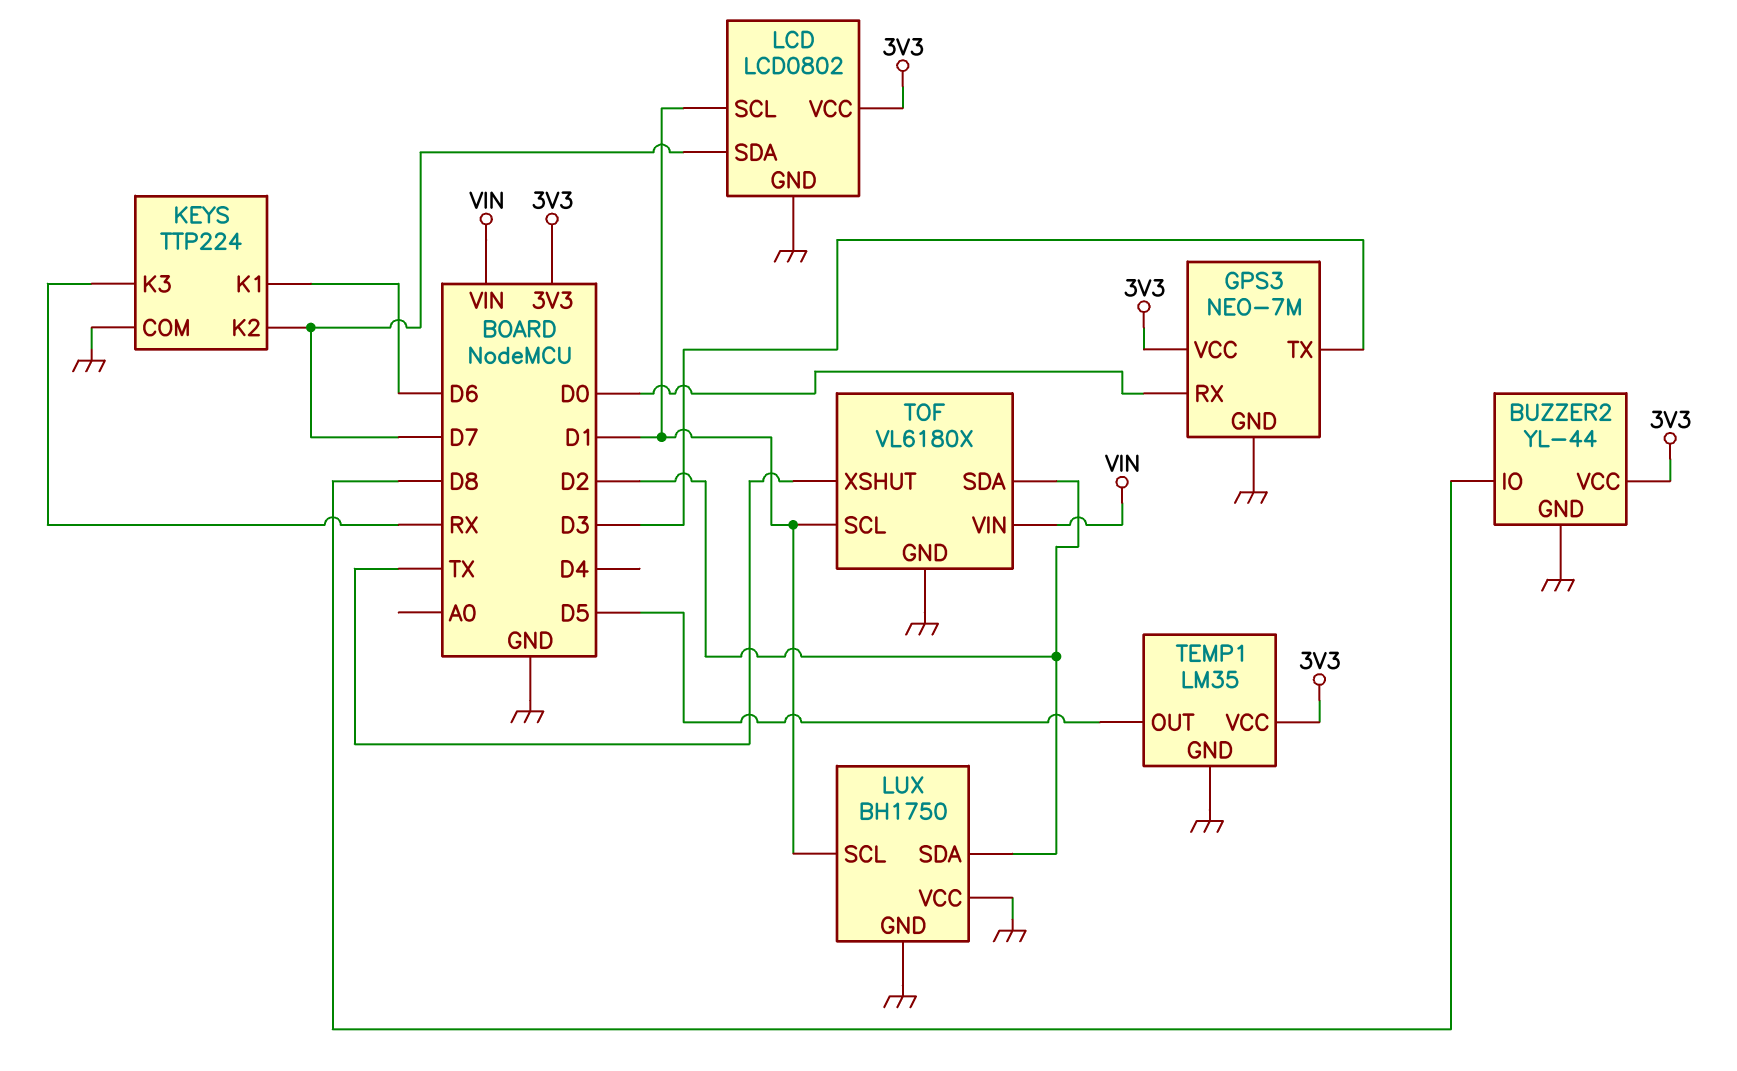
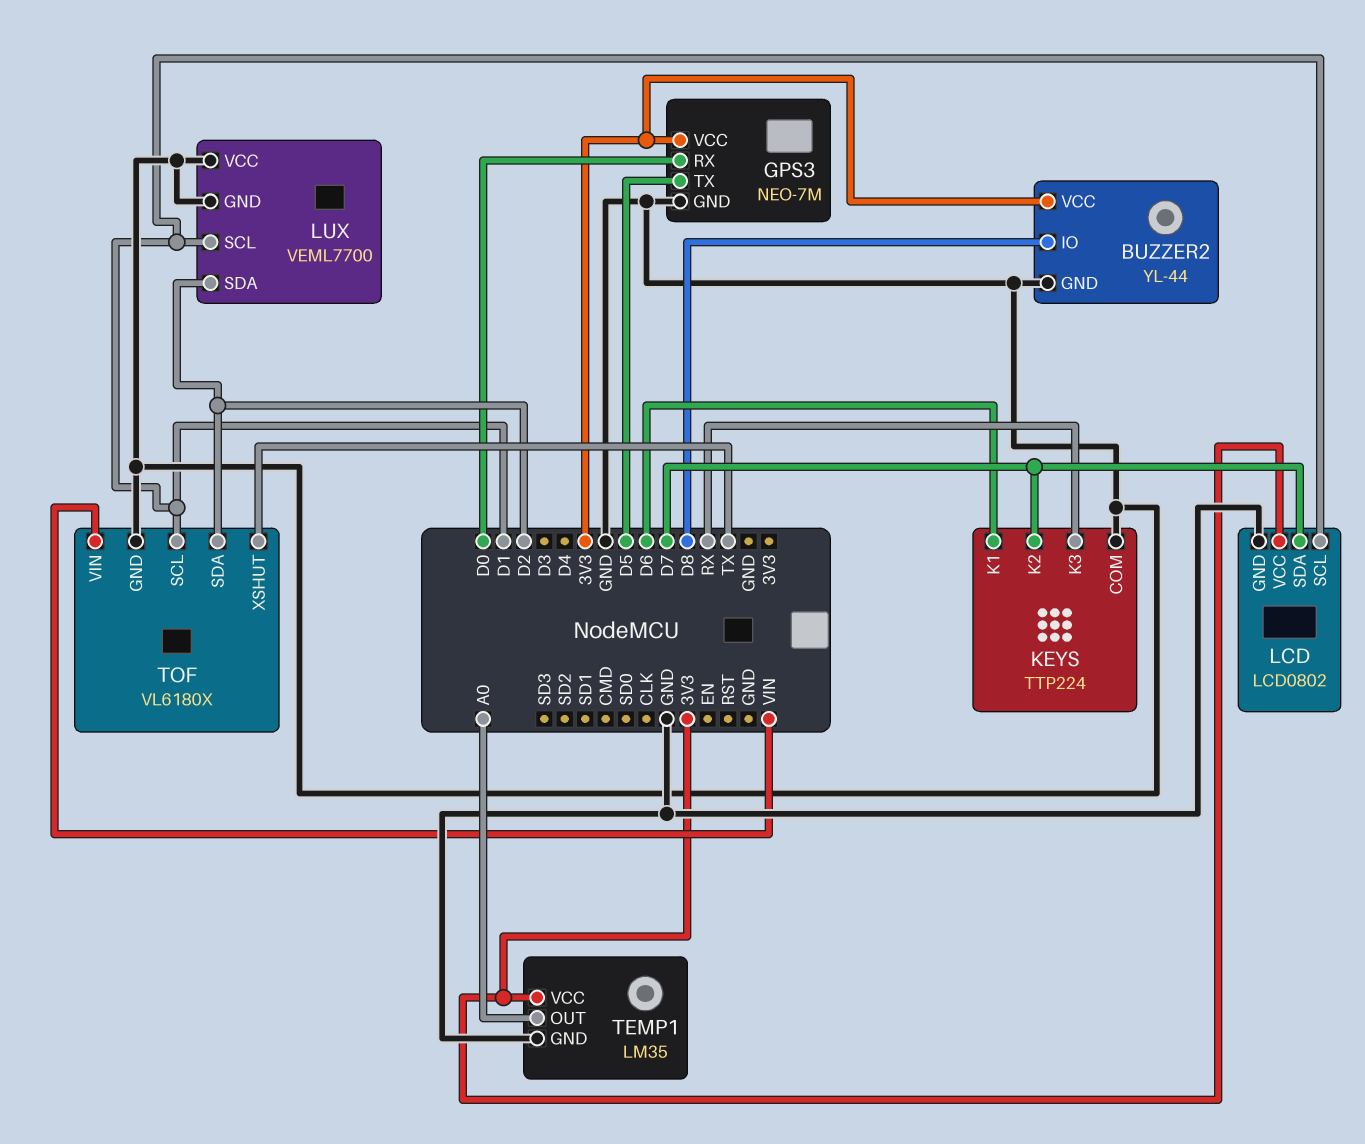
GPS3 pin TX: D3 -> D5
LUX: BH1750 -> VEML7700
TEMP1 pin OUT: D5 -> A0

